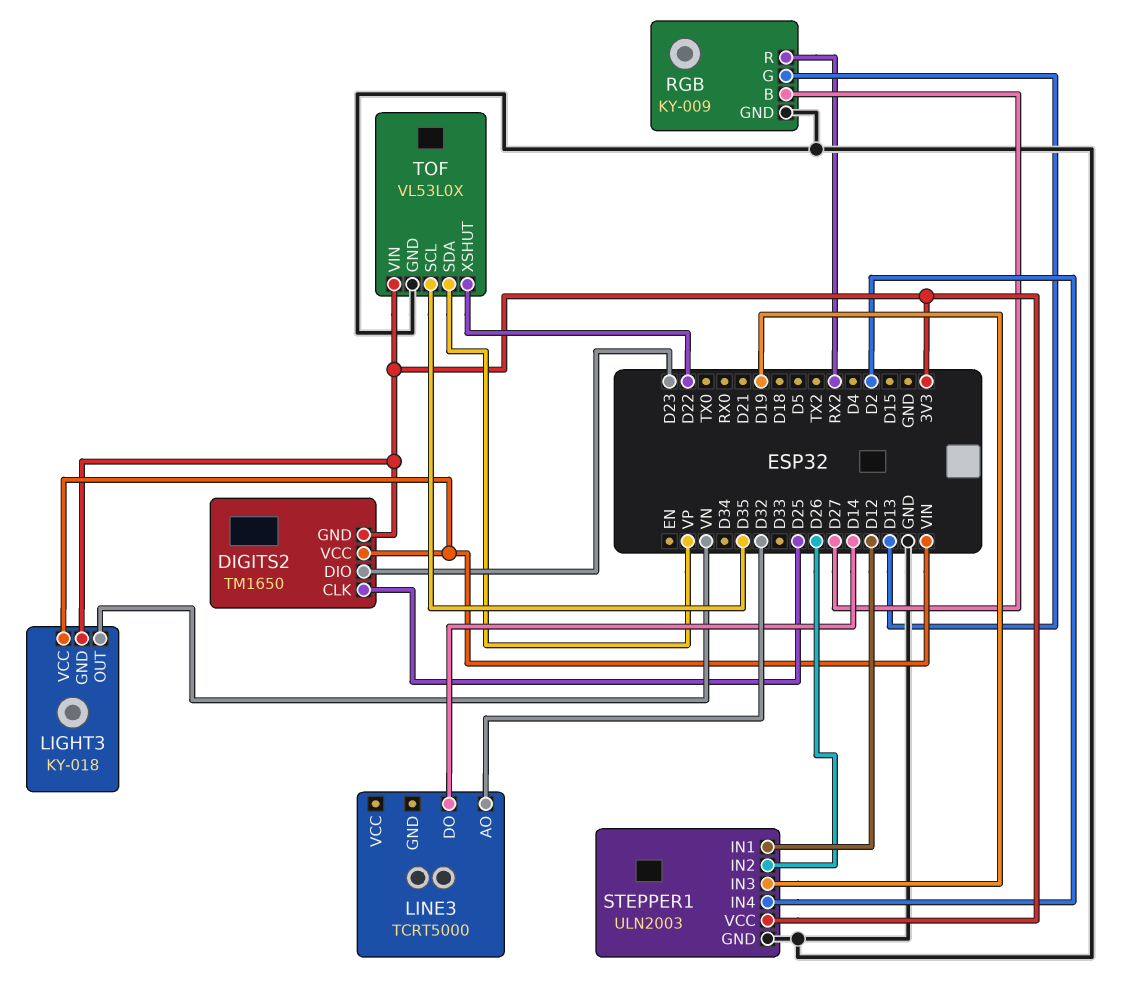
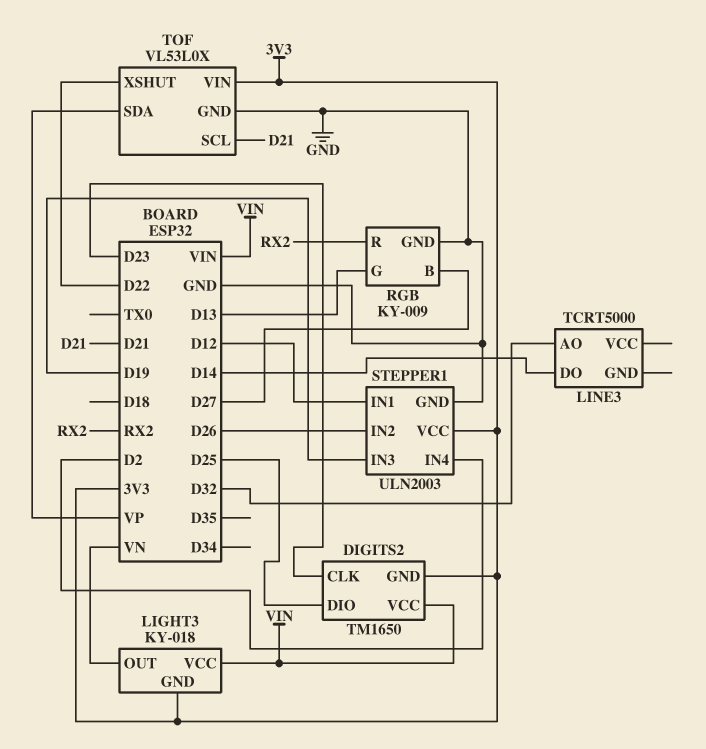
DIGITS2 pin CLK: D25 -> D23
DIGITS2 pin DIO: D23 -> D25
TOF pin SCL: D35 -> D21

